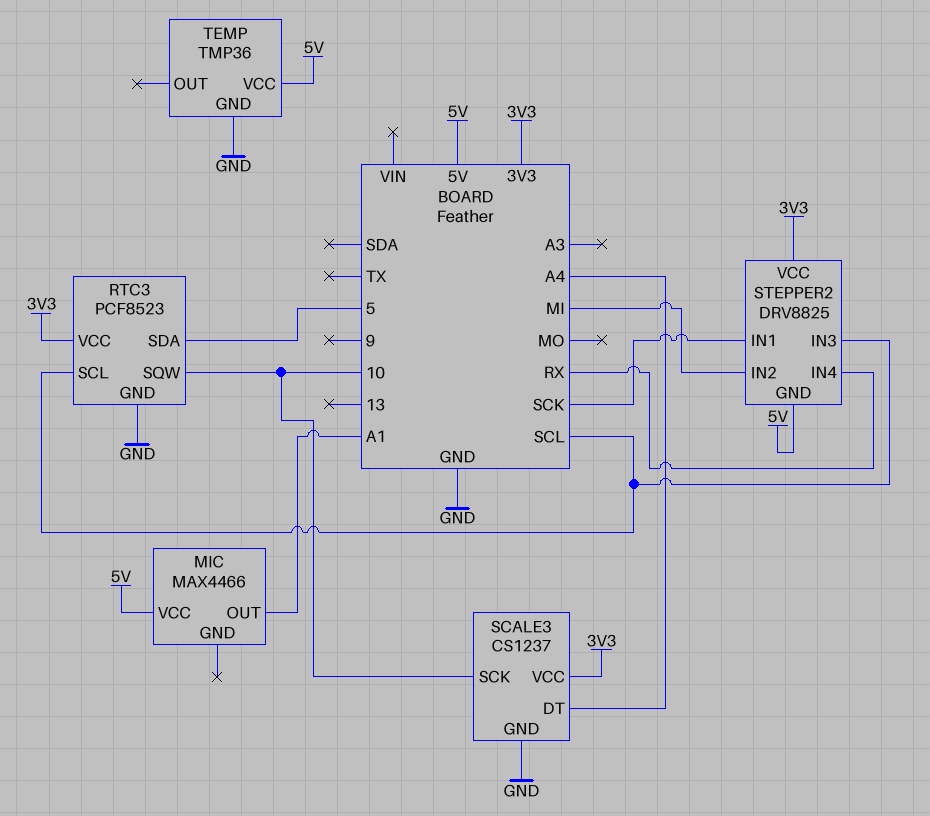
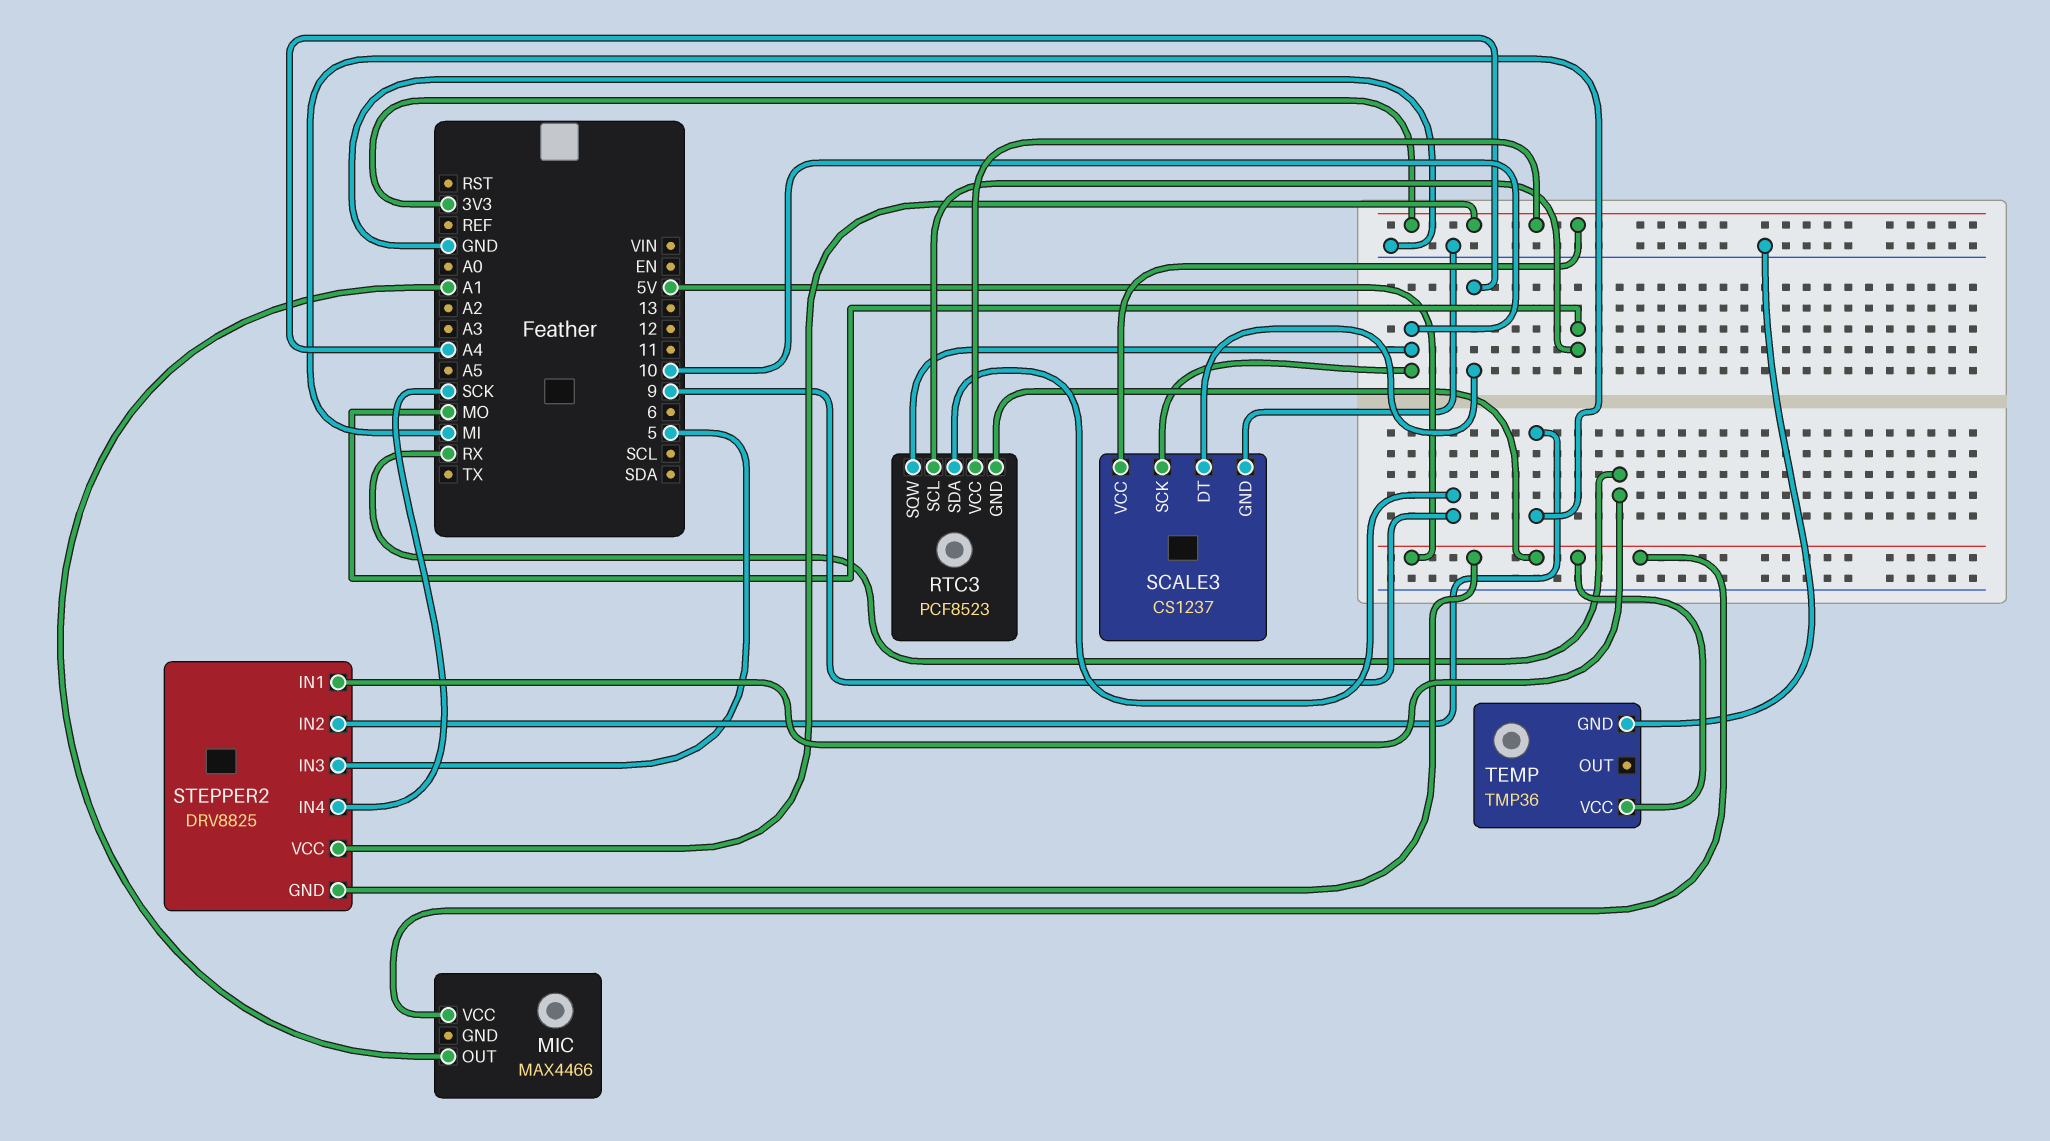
RTC3 pin GND: GND -> 5V
RTC3 pin SCL: SCL -> MO
RTC3 pin SDA: 5 -> 9
STEPPER2 pin IN1: SCK -> RX
STEPPER2 pin IN3: SCL -> 5
STEPPER2 pin IN4: RX -> SCK

